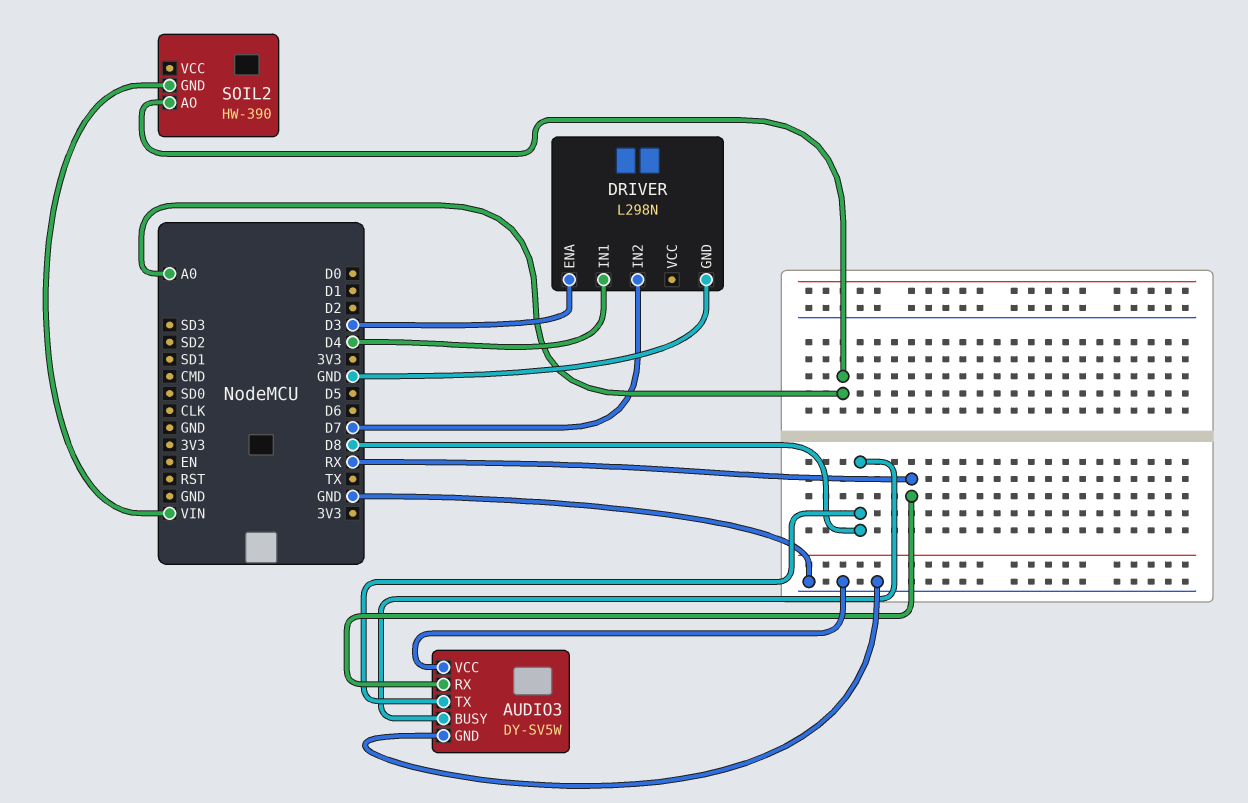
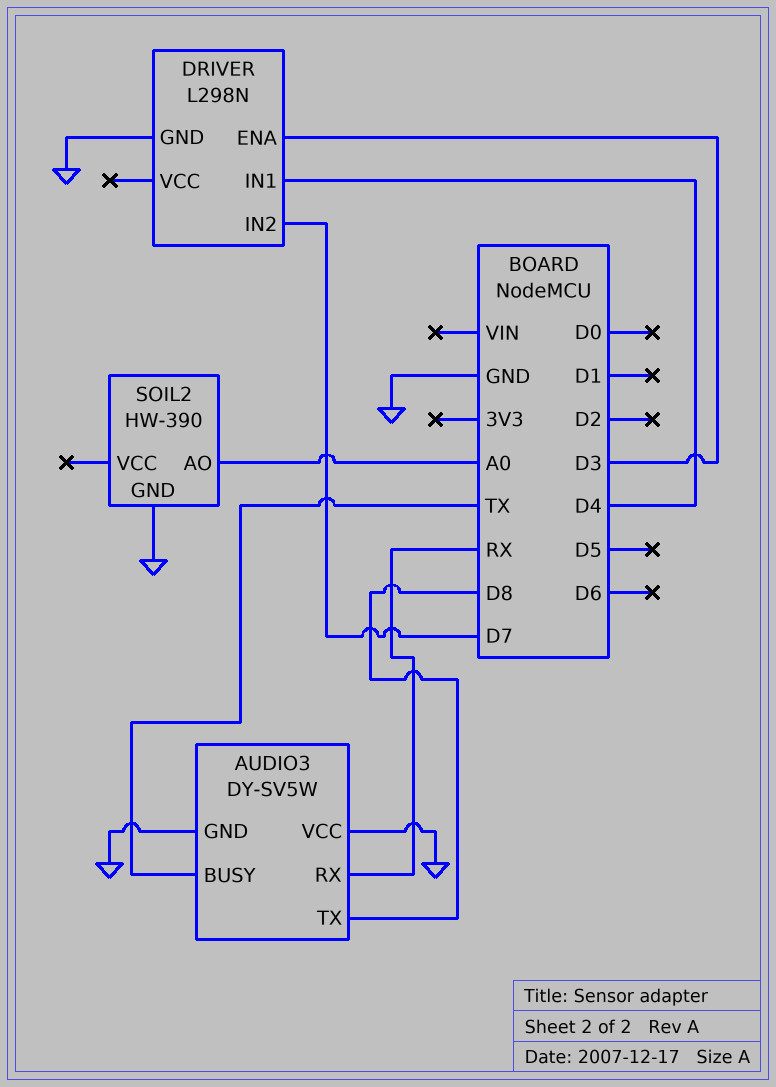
AUDIO3 pin BUSY: D8 -> TX
SOIL2 pin GND: VIN -> GND

